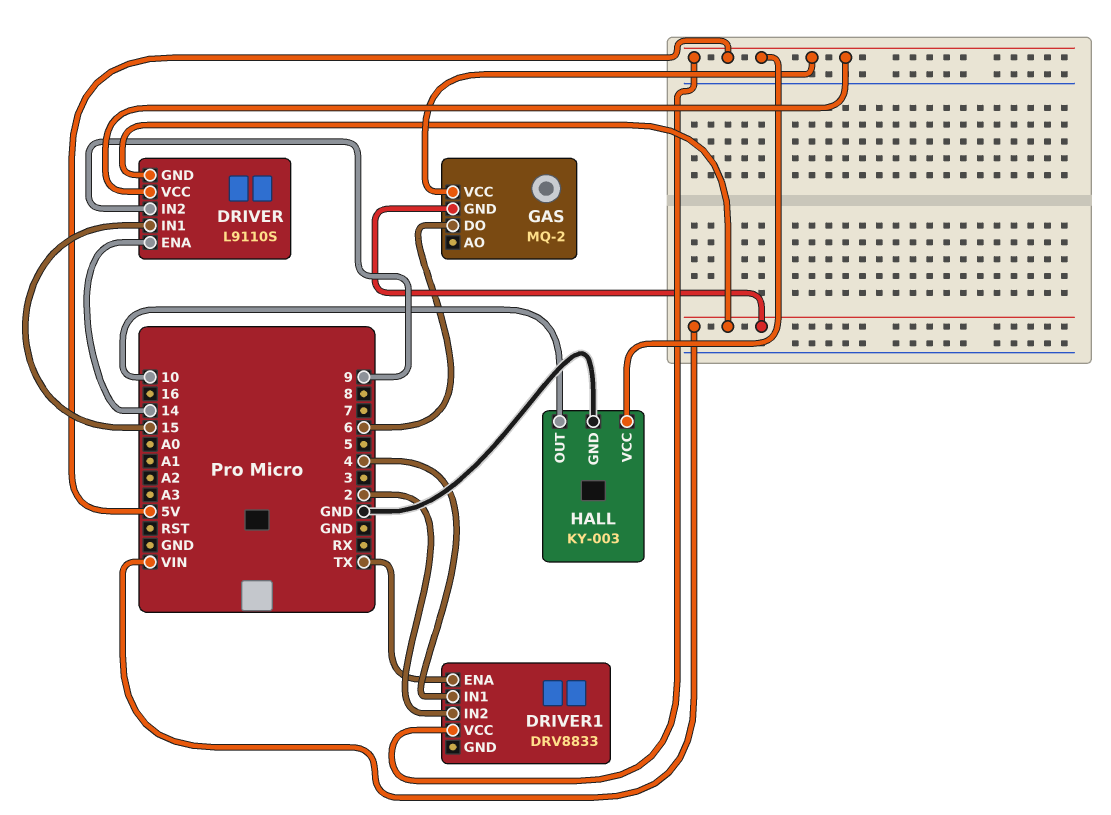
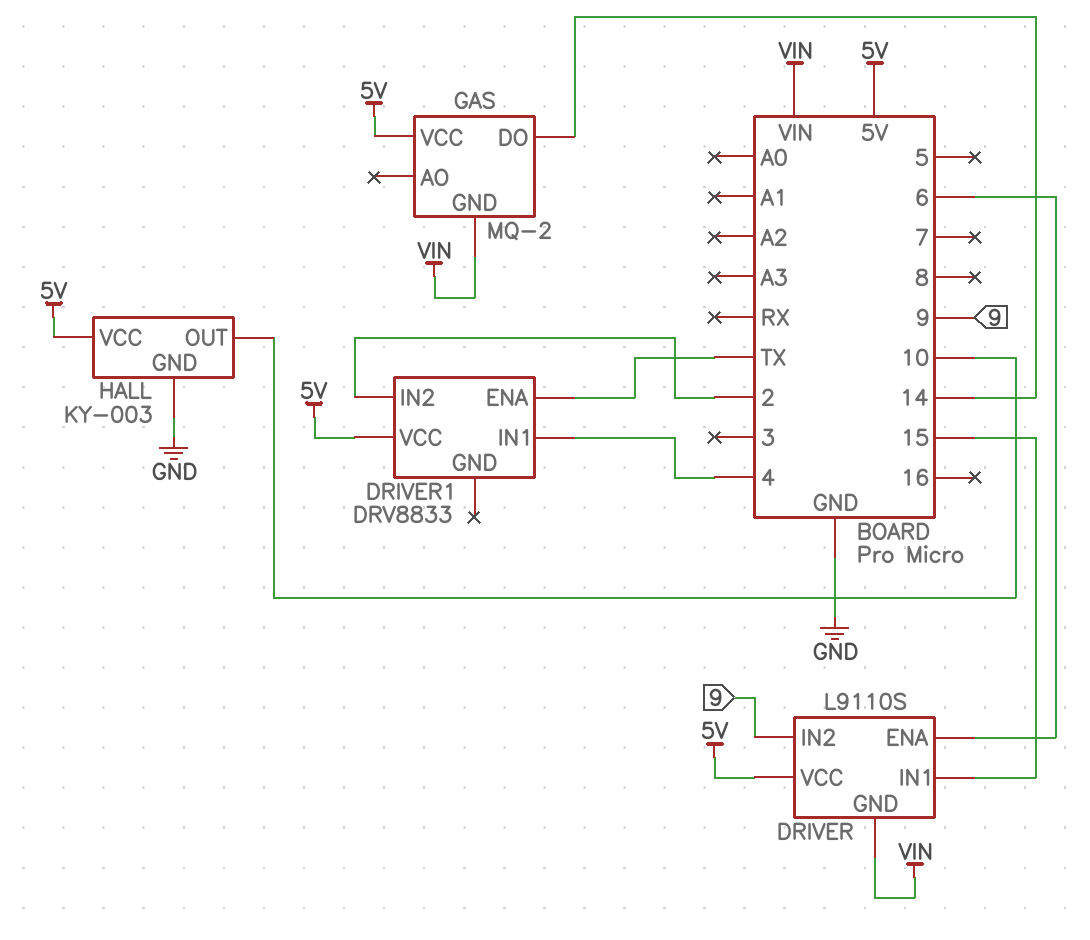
DRIVER pin ENA: 14 -> 6
GAS pin DO: 6 -> 14

